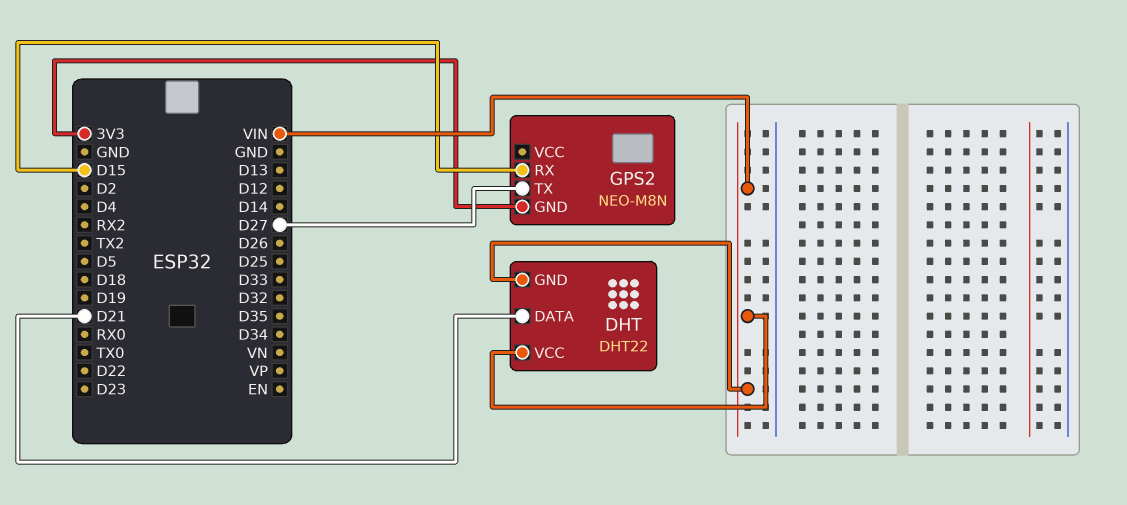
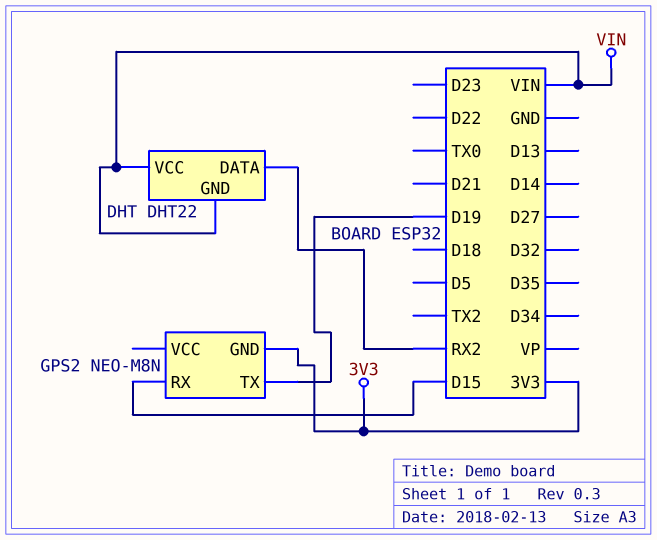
DHT pin DATA: D21 -> RX2
GPS2 pin TX: D27 -> D19

